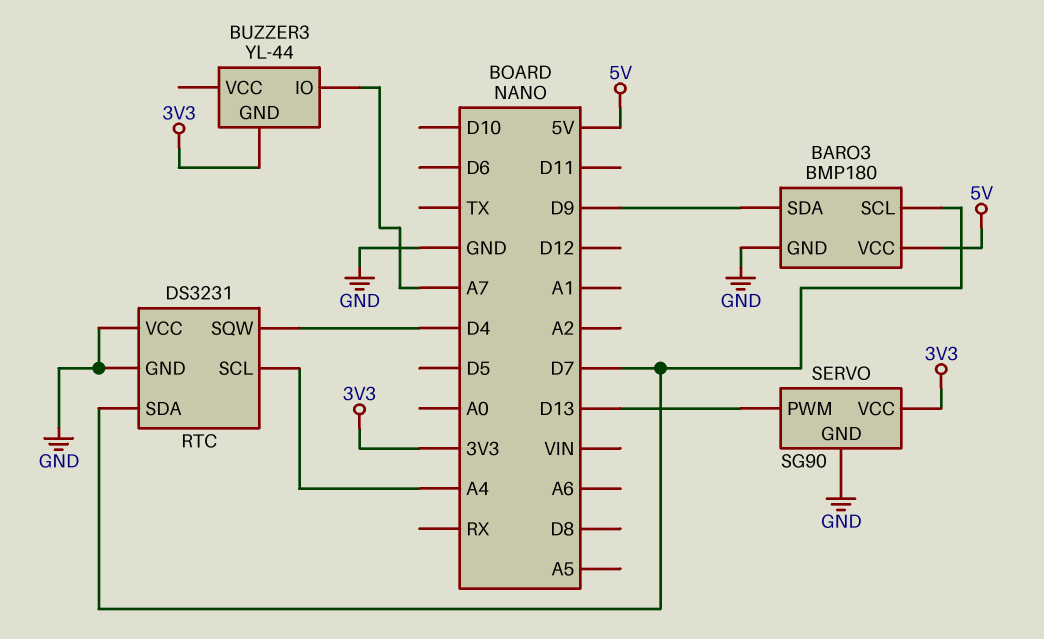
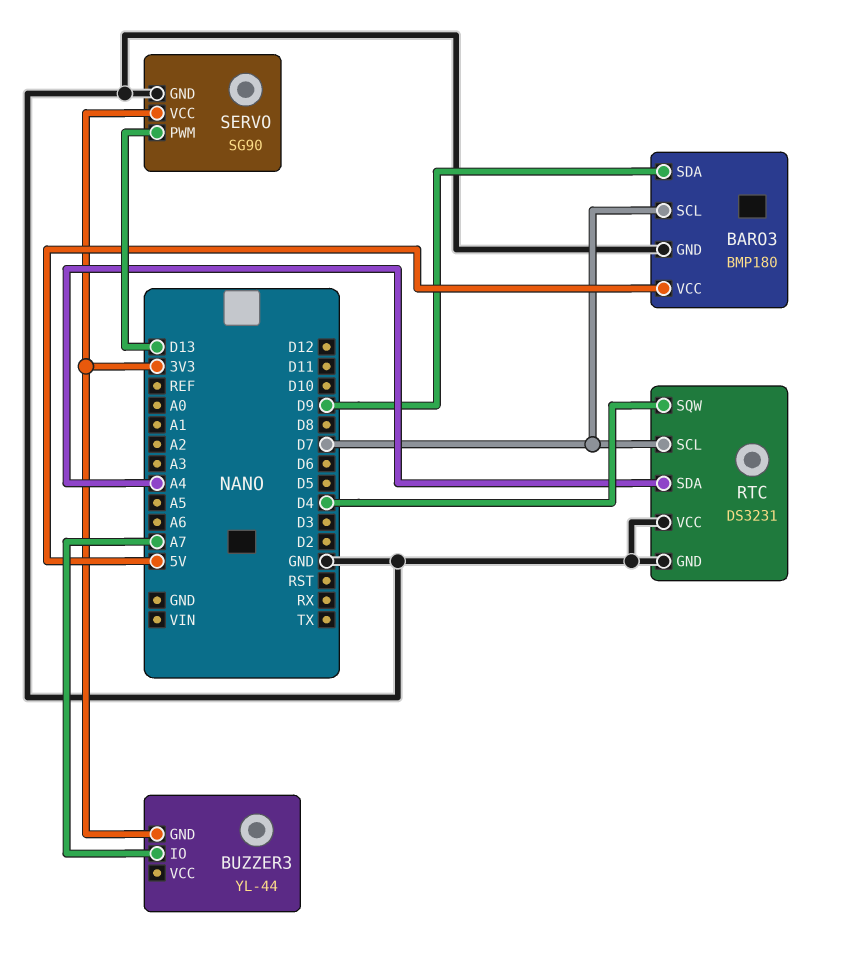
RTC pin SCL: A4 -> D7
RTC pin SDA: D7 -> A4

